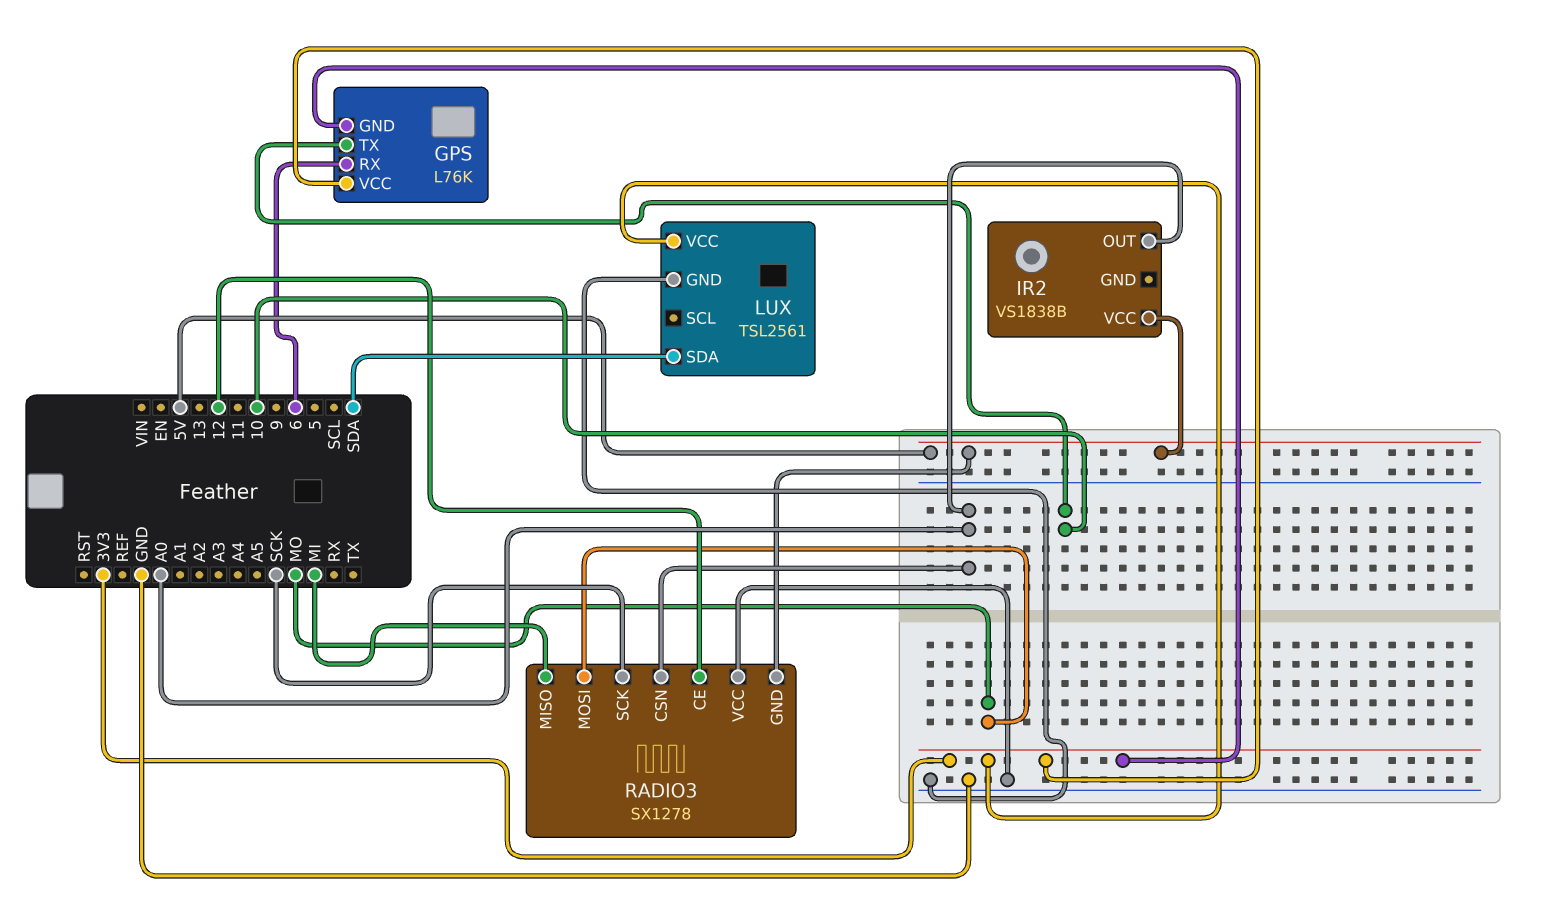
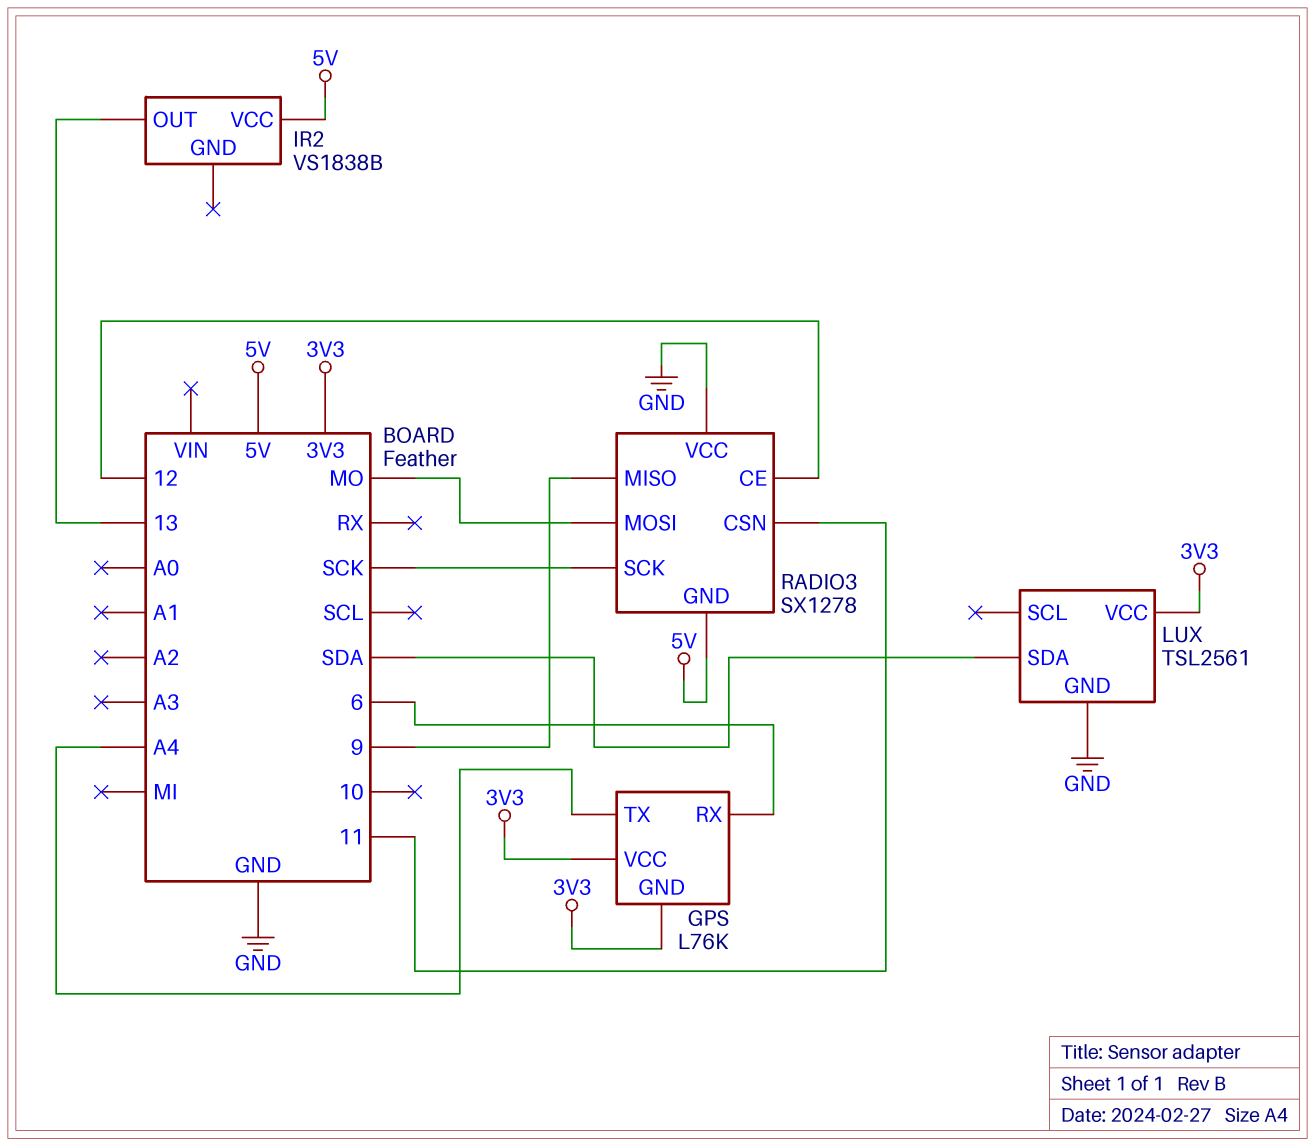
GPS pin TX: 10 -> A4
IR2 pin OUT: A0 -> 13
RADIO3 pin CSN: A0 -> 11
RADIO3 pin MISO: MI -> 9

